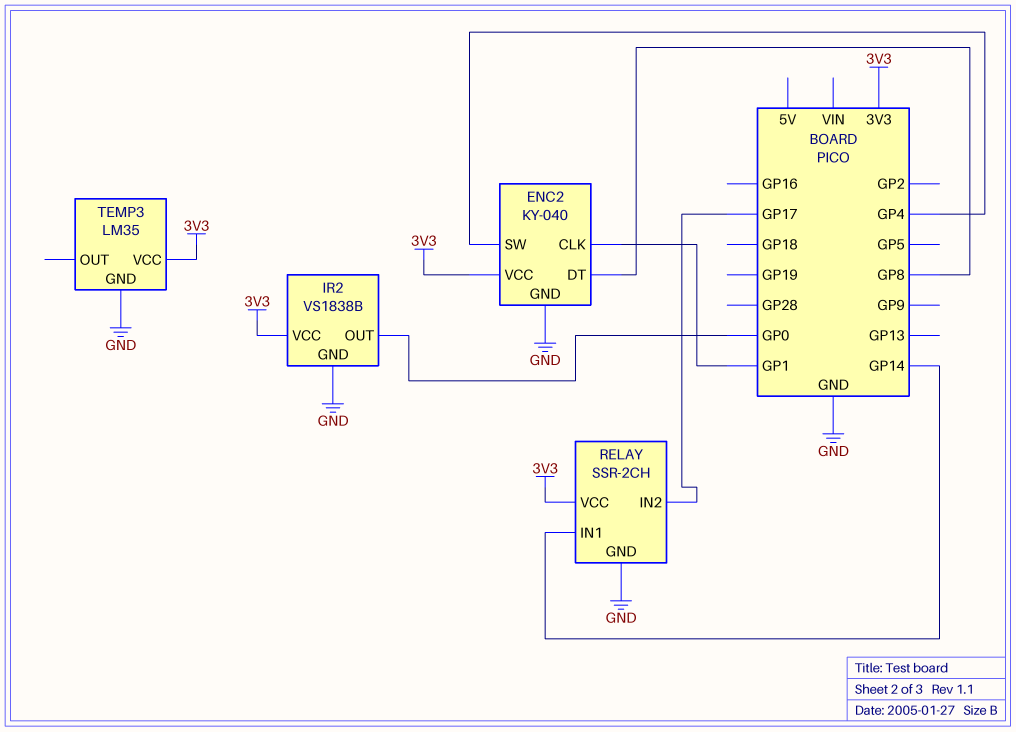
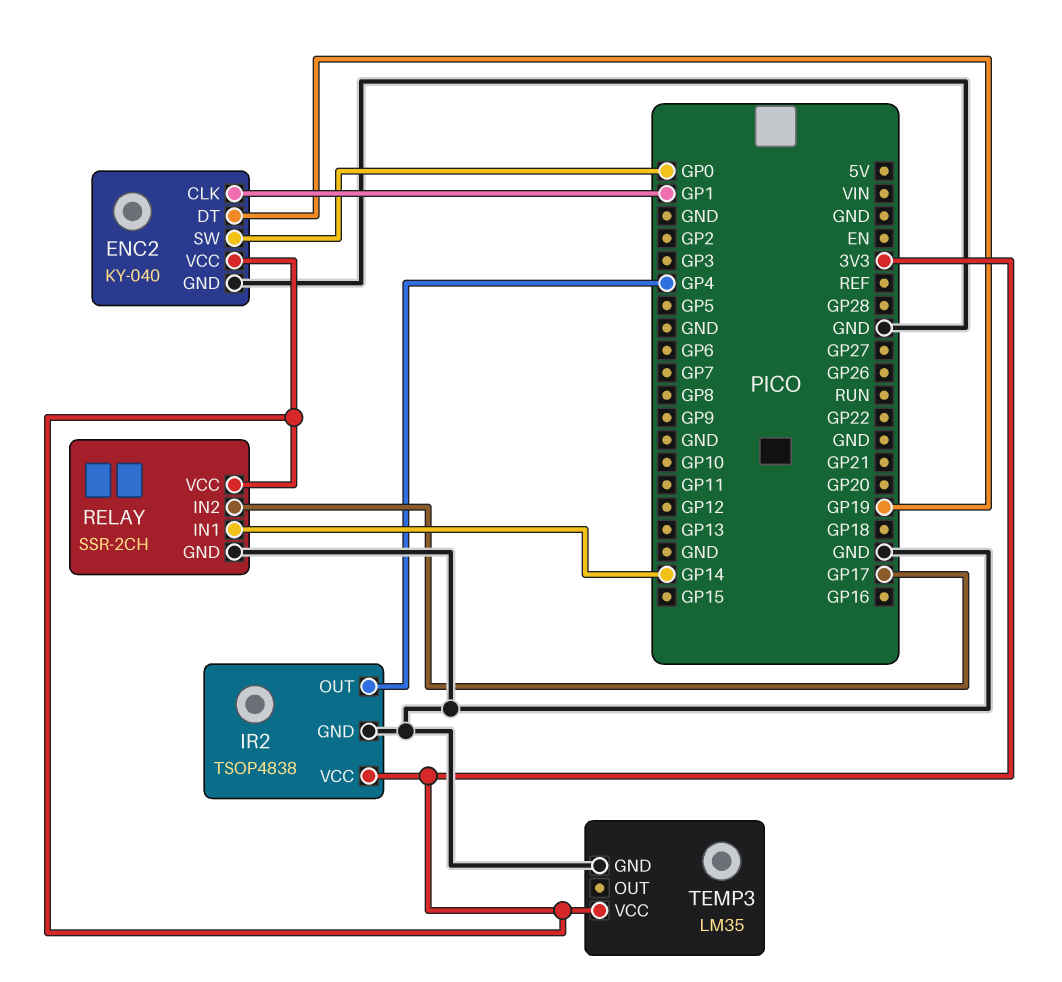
ENC2 pin DT: GP8 -> GP19
ENC2 pin SW: GP4 -> GP0
IR2: VS1838B -> TSOP4838
IR2 pin OUT: GP0 -> GP4

